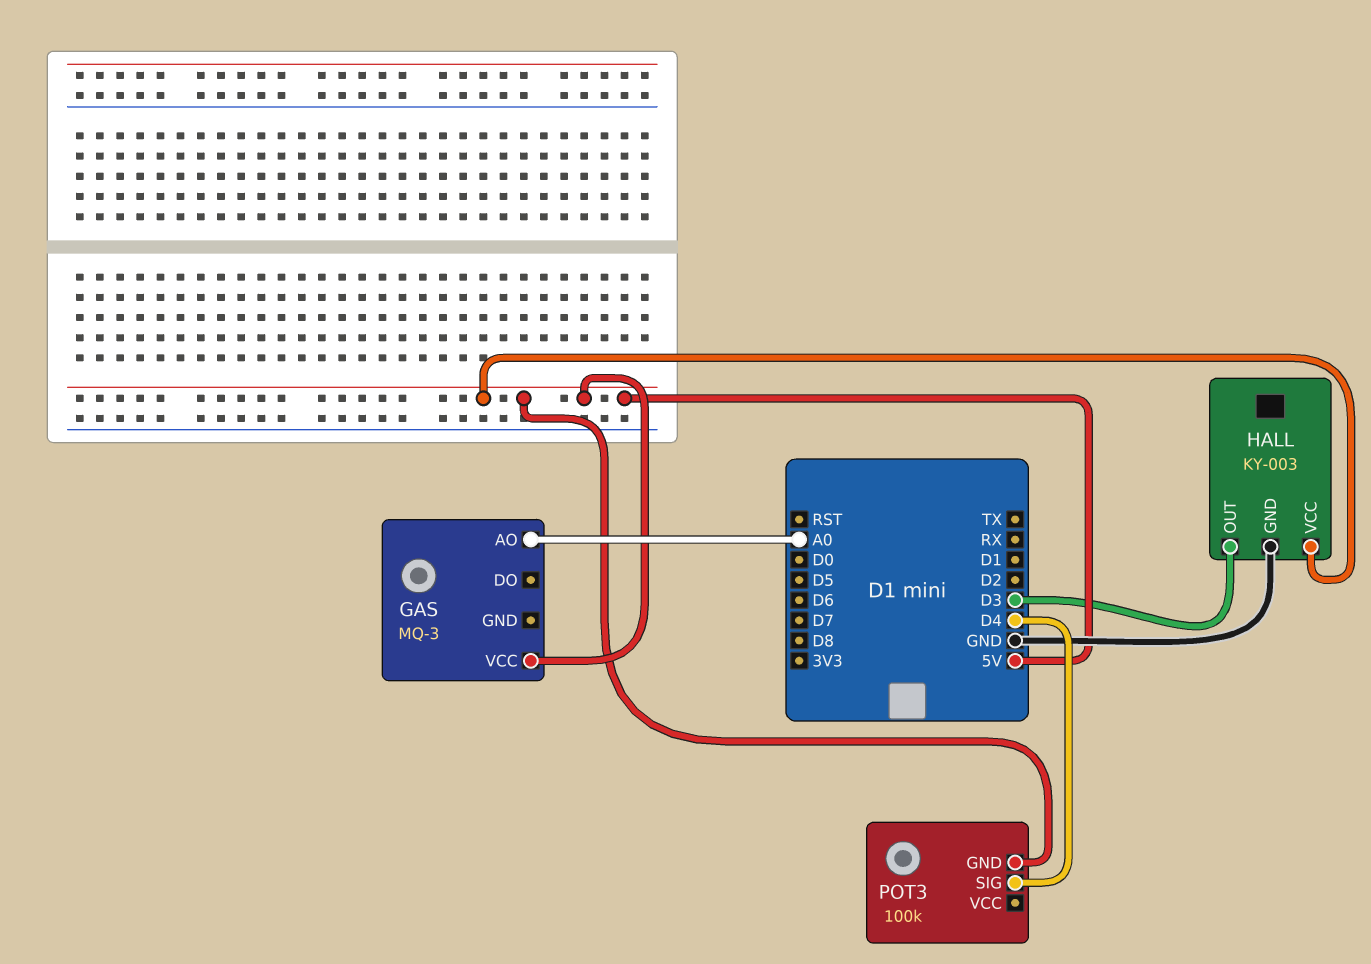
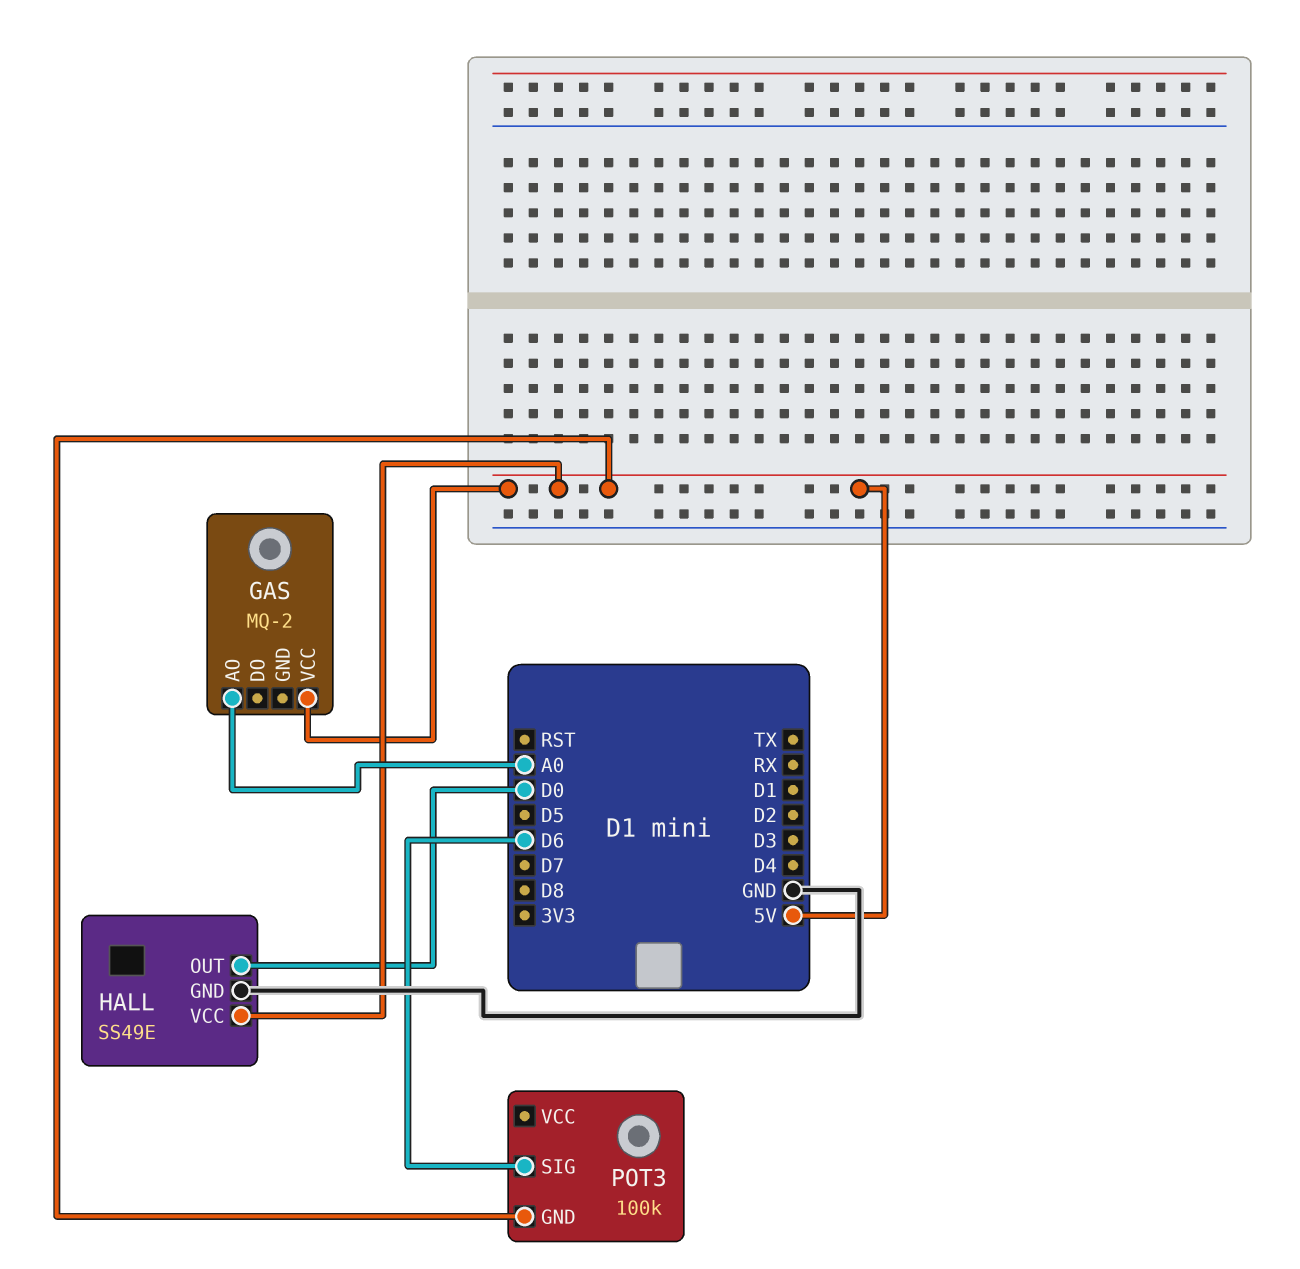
GAS: MQ-3 -> MQ-2
HALL: KY-003 -> SS49E
HALL pin OUT: D3 -> D0
POT3 pin SIG: D4 -> D6

